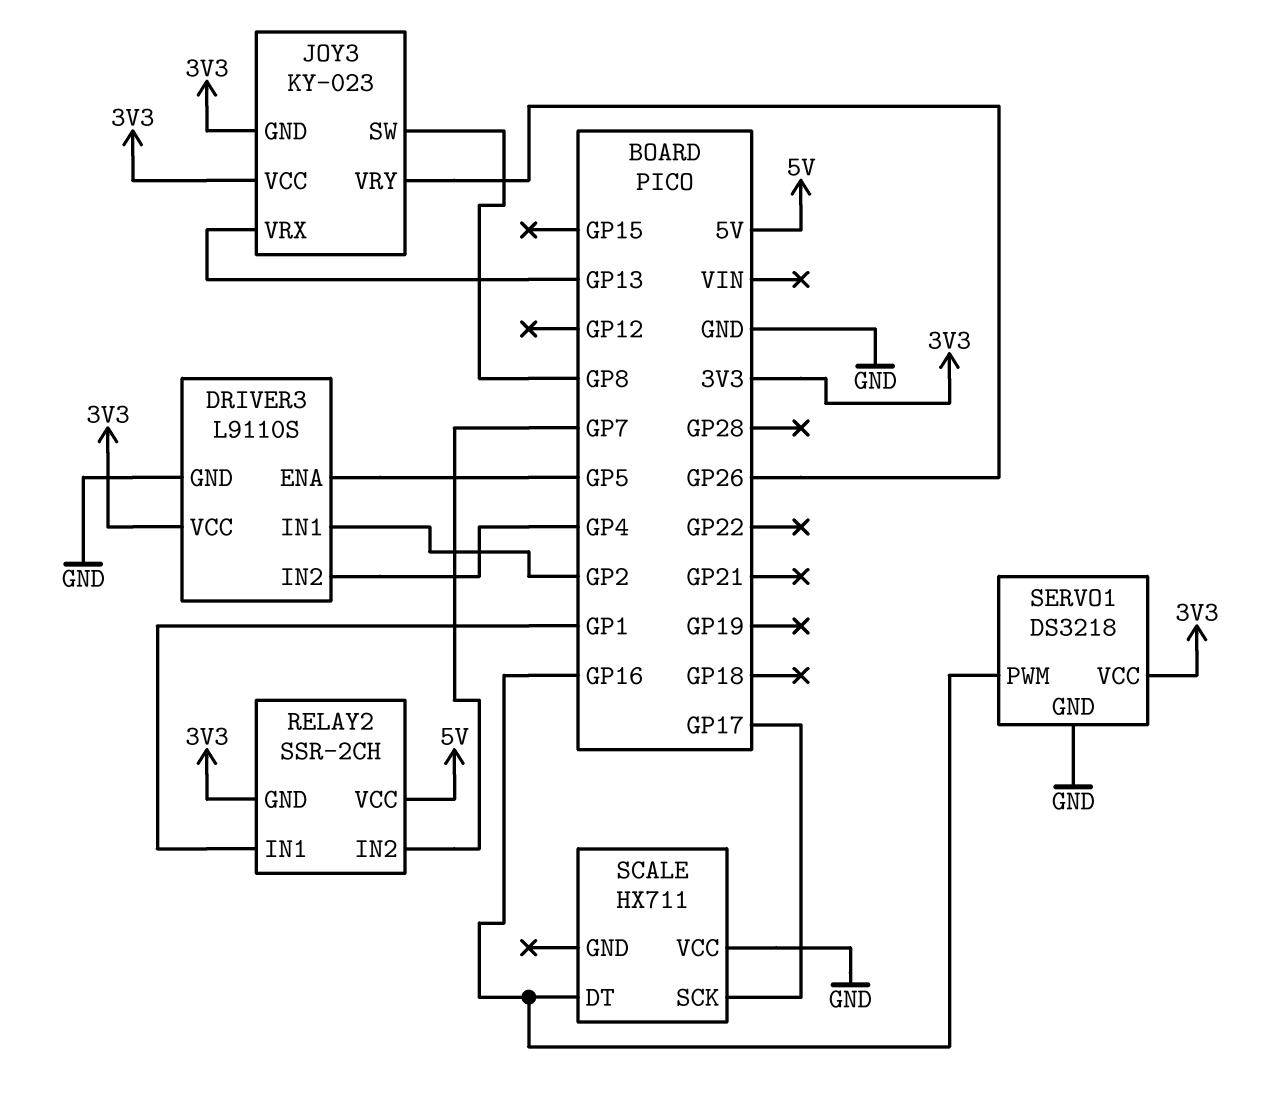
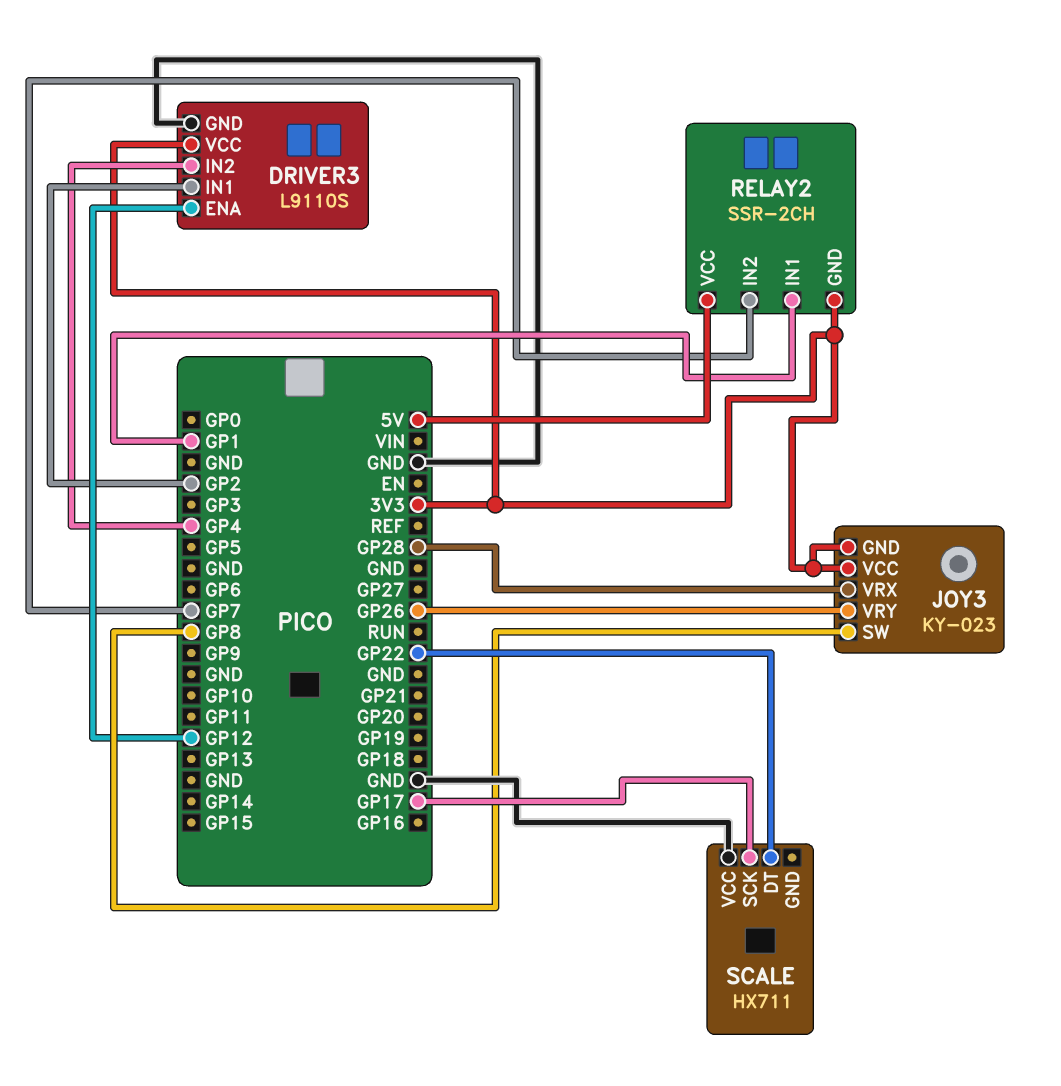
DRIVER3 pin ENA: GP5 -> GP12
JOY3 pin VRX: GP13 -> GP28
SCALE pin DT: GP16 -> GP22
SERVO1: DS3218 -> none
SERVO1 pin GND: GND -> none
SERVO1 pin PWM: GP16 -> none
SERVO1 pin VCC: 3V3 -> none

